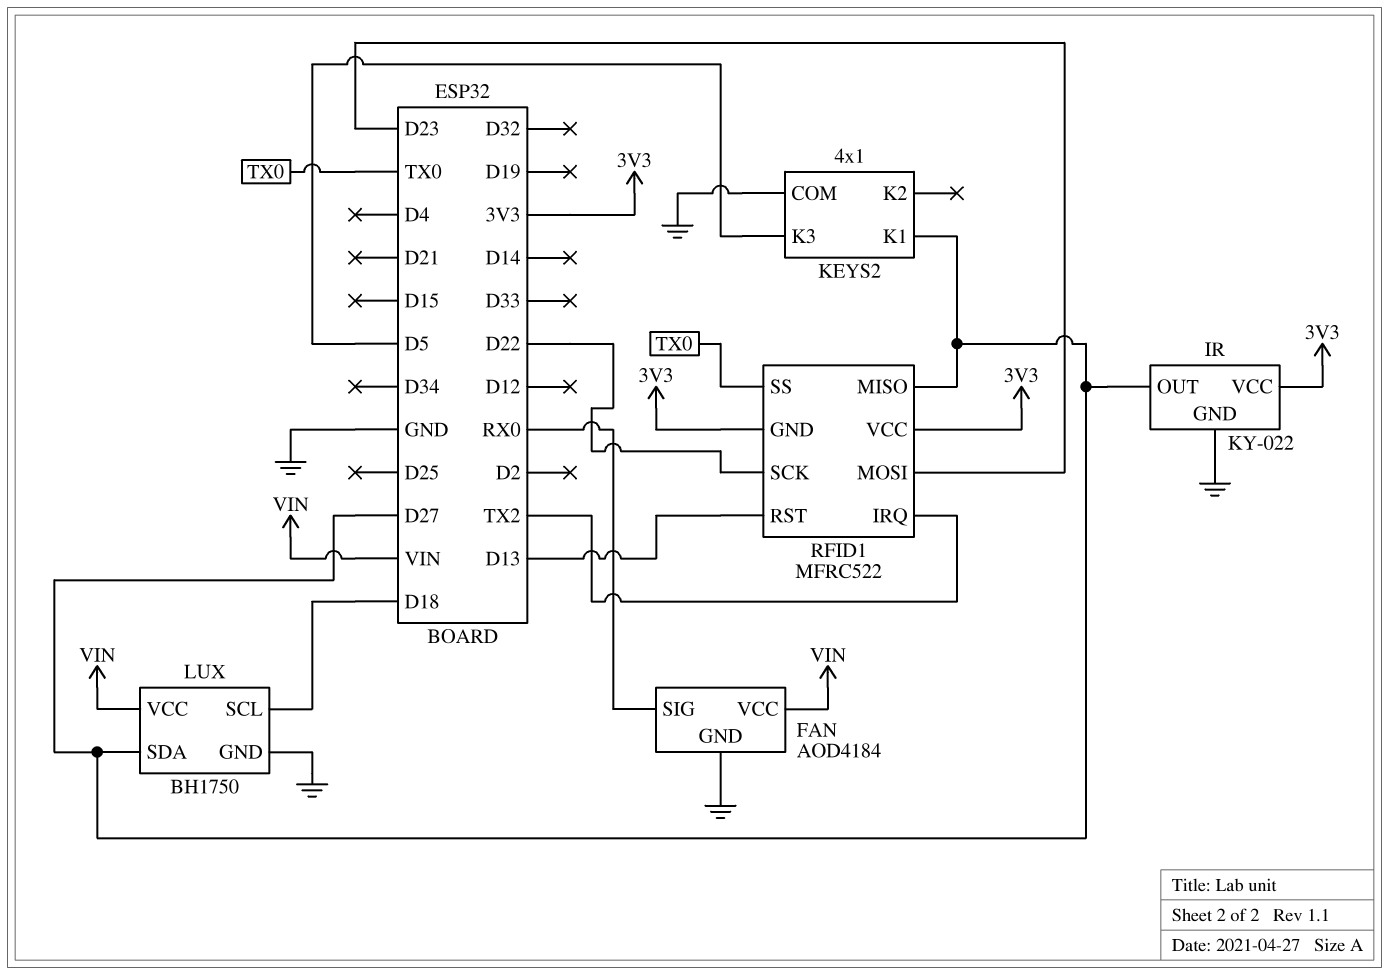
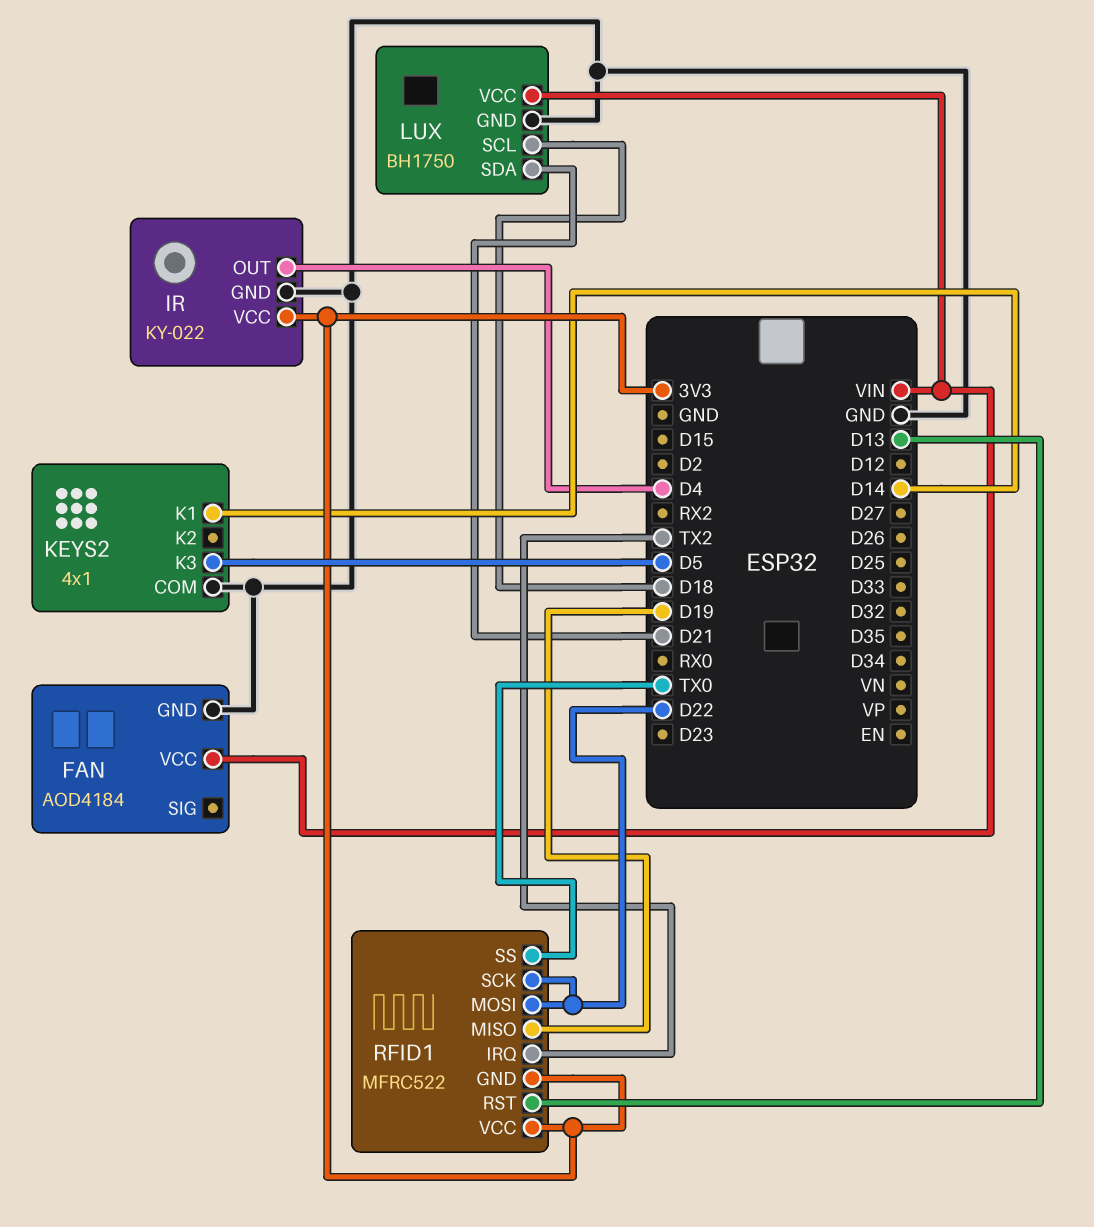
FAN pin SIG: RX0 -> none
IR pin OUT: D27 -> D4
KEYS2 pin K1: D27 -> D14
LUX pin SDA: D27 -> D21
RFID1 pin MISO: D27 -> D19
RFID1 pin MOSI: D23 -> D22

